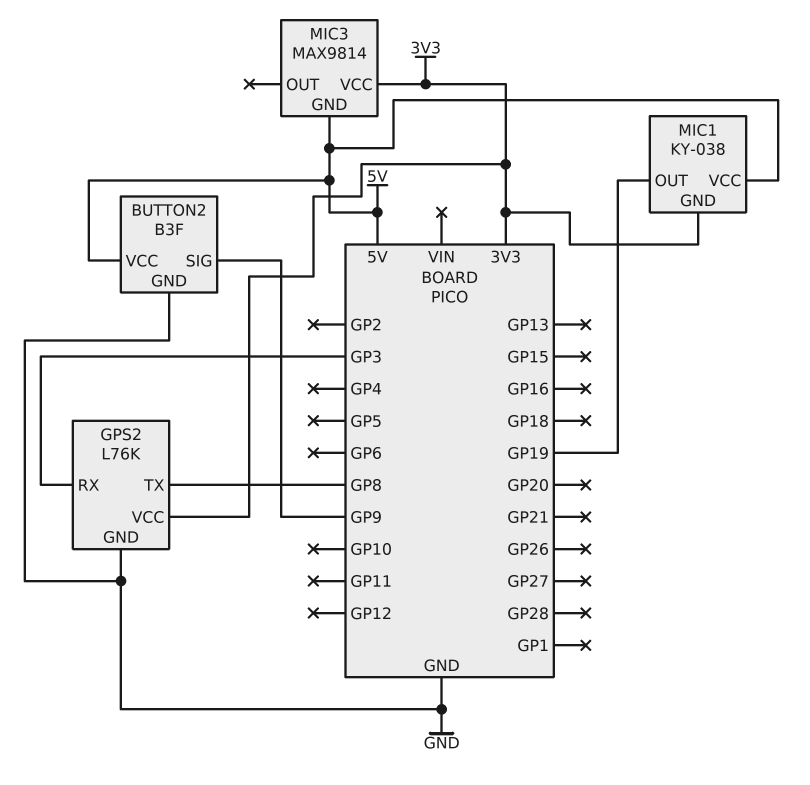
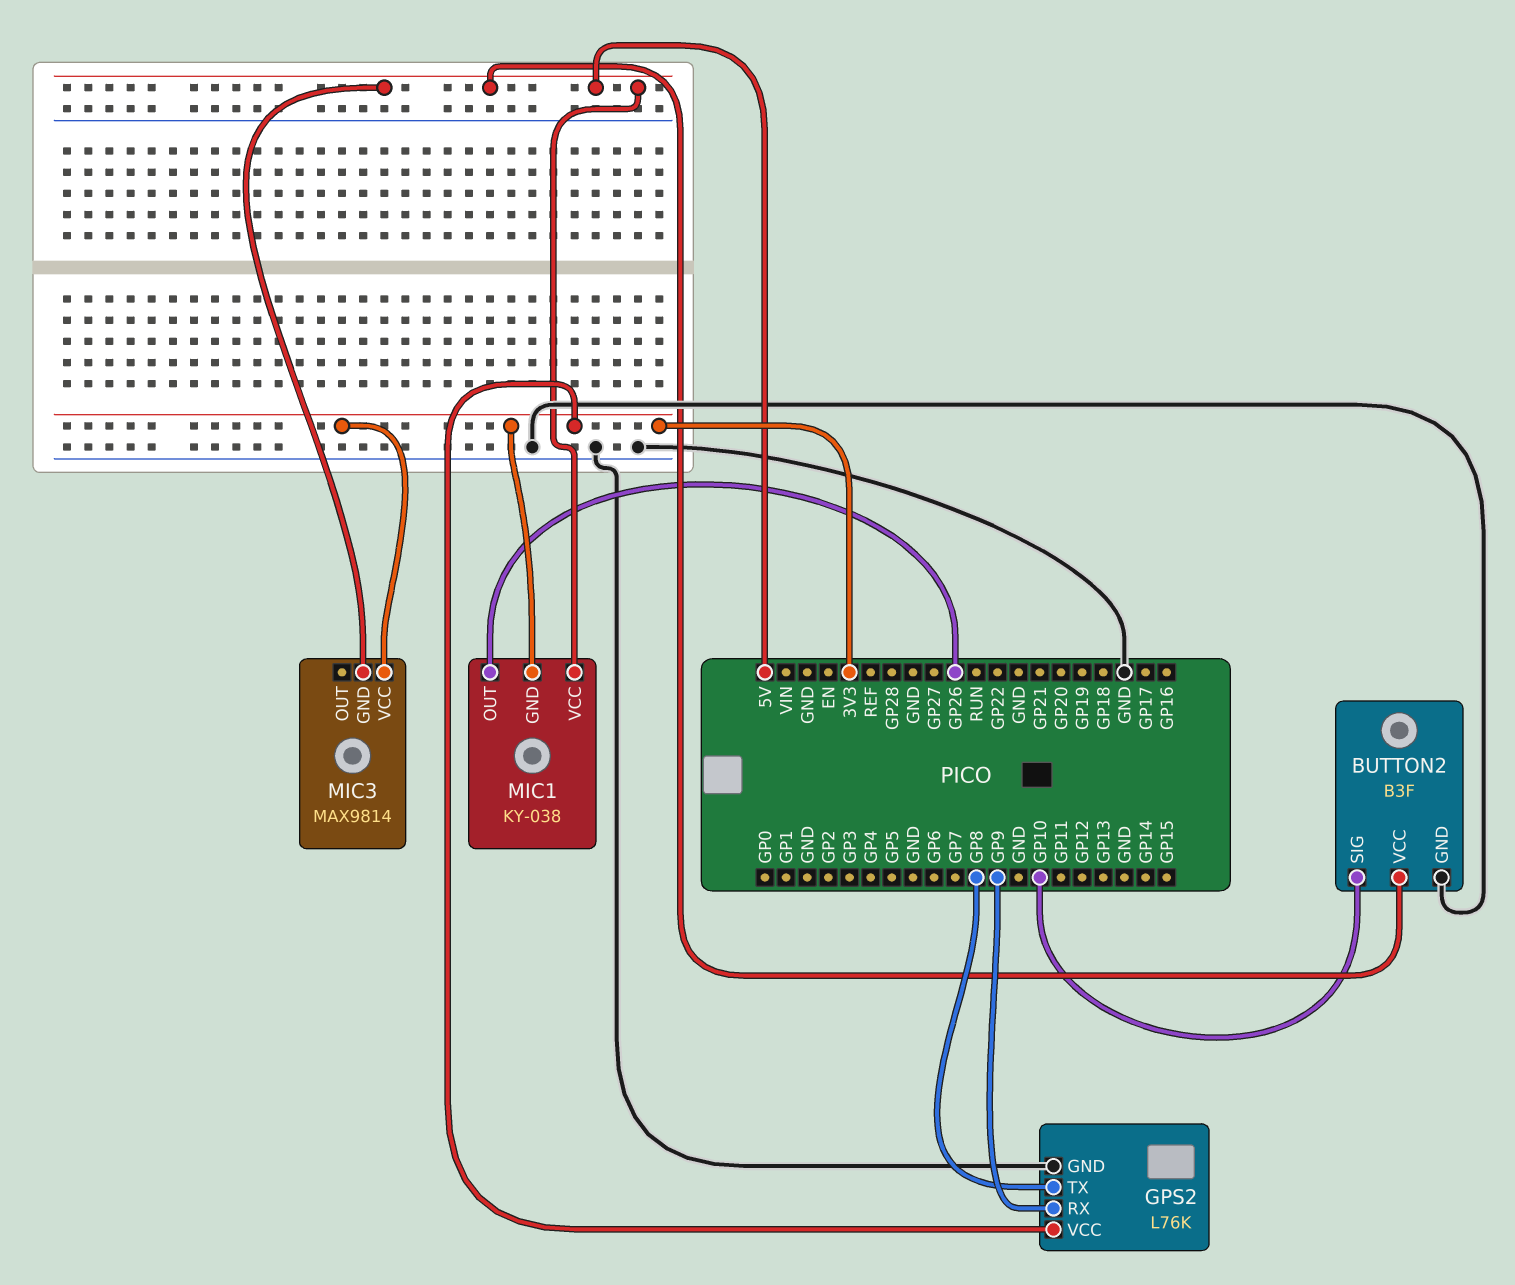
BUTTON2 pin SIG: GP9 -> GP10
GPS2 pin RX: GP3 -> GP9
MIC1 pin OUT: GP19 -> GP26

